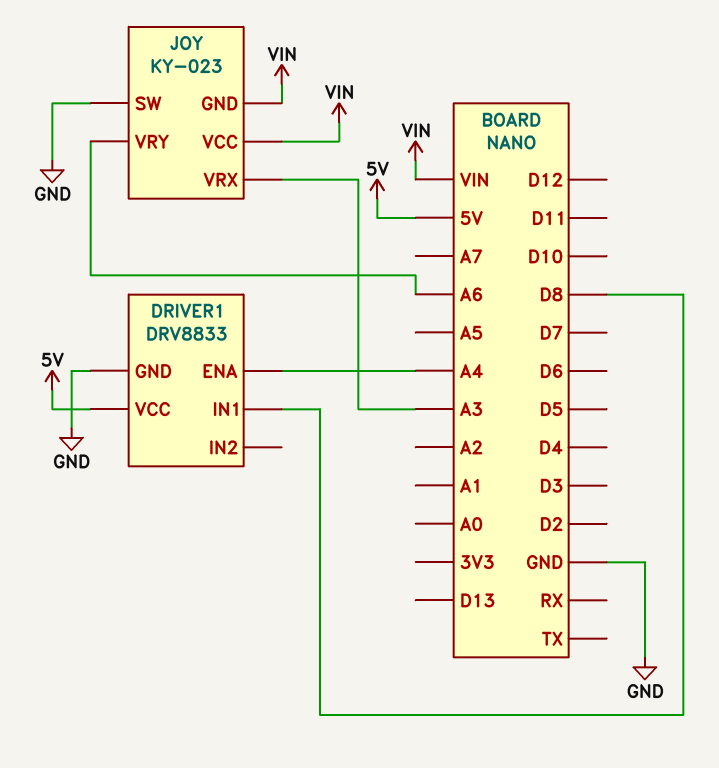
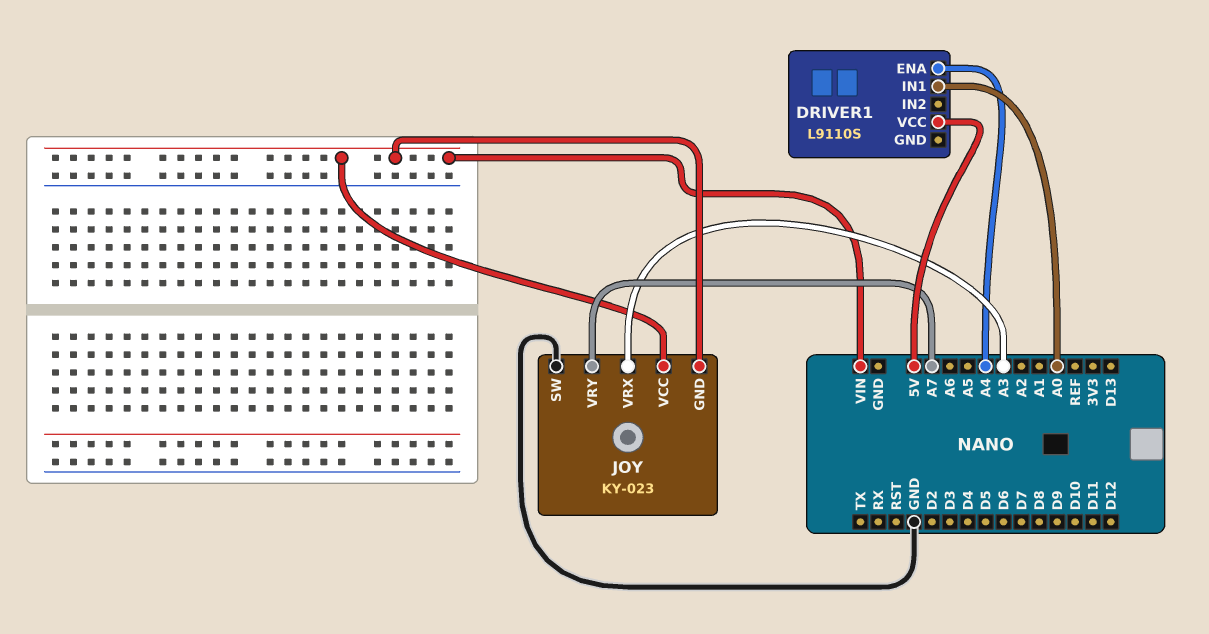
DRIVER1: DRV8833 -> L9110S
DRIVER1 pin GND: GND -> none
DRIVER1 pin IN1: D8 -> A0
JOY pin VRY: A6 -> A7

